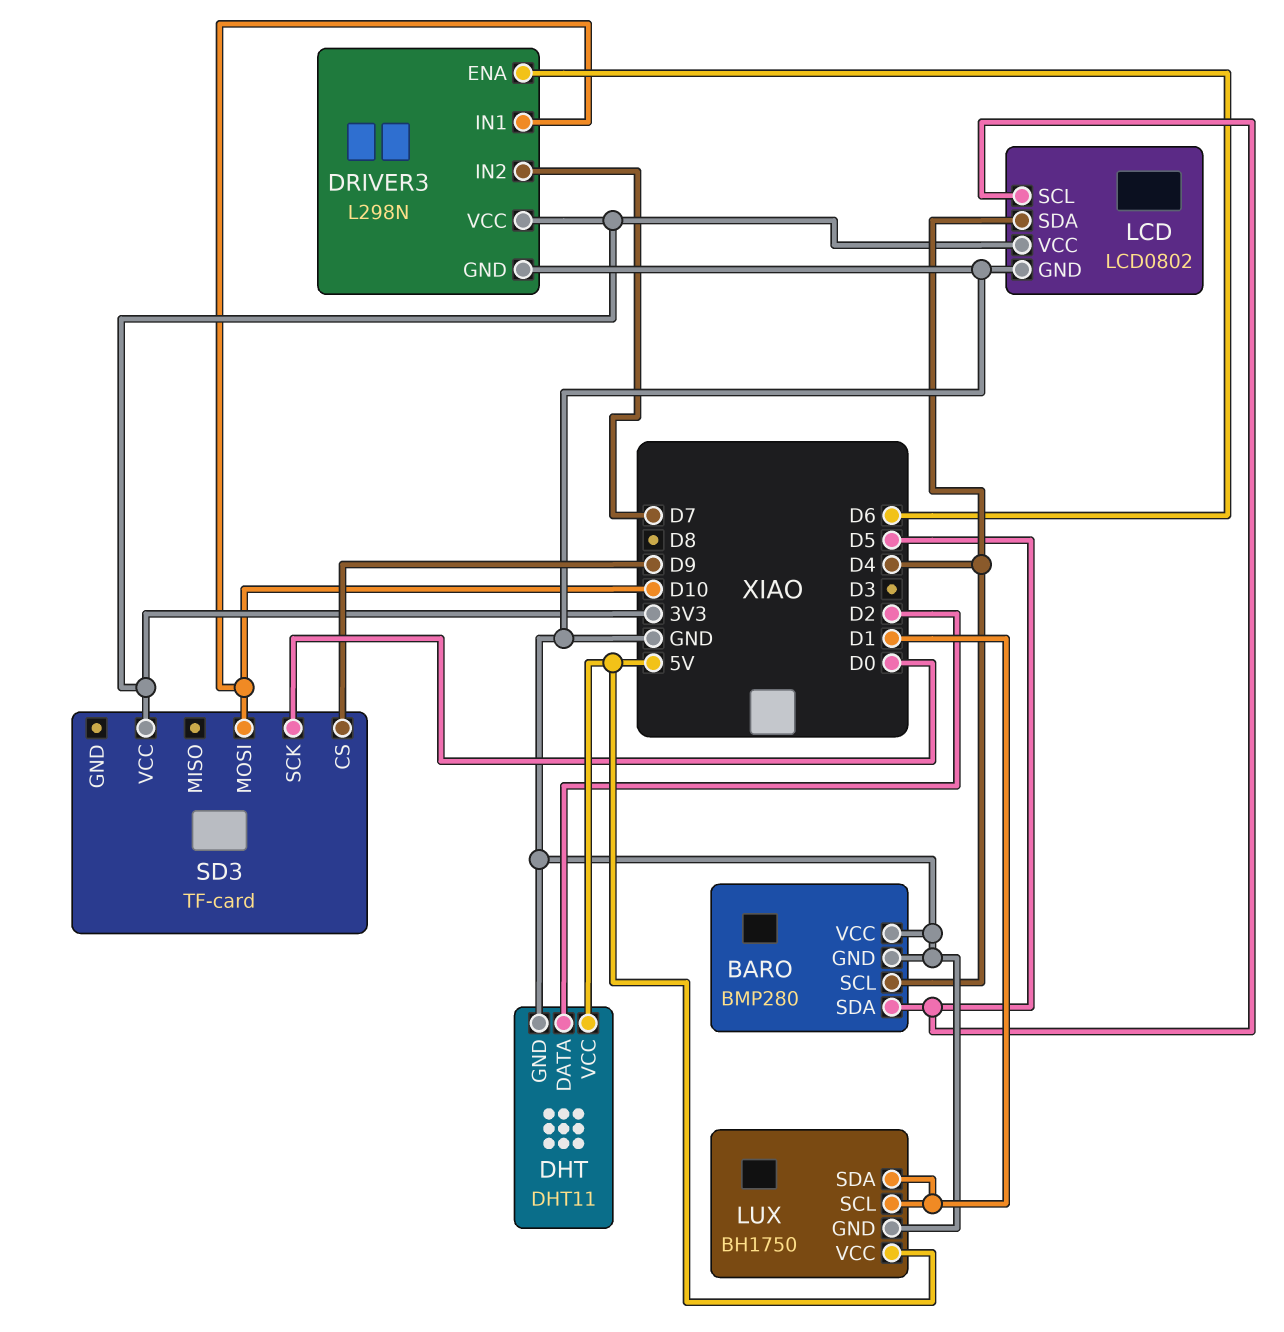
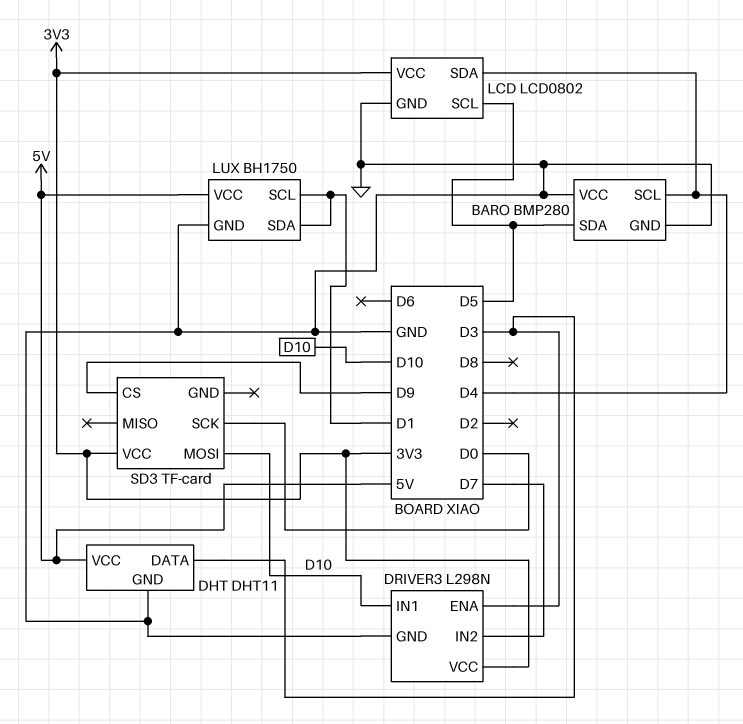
DHT pin DATA: D2 -> D3
DRIVER3 pin ENA: D6 -> D3

